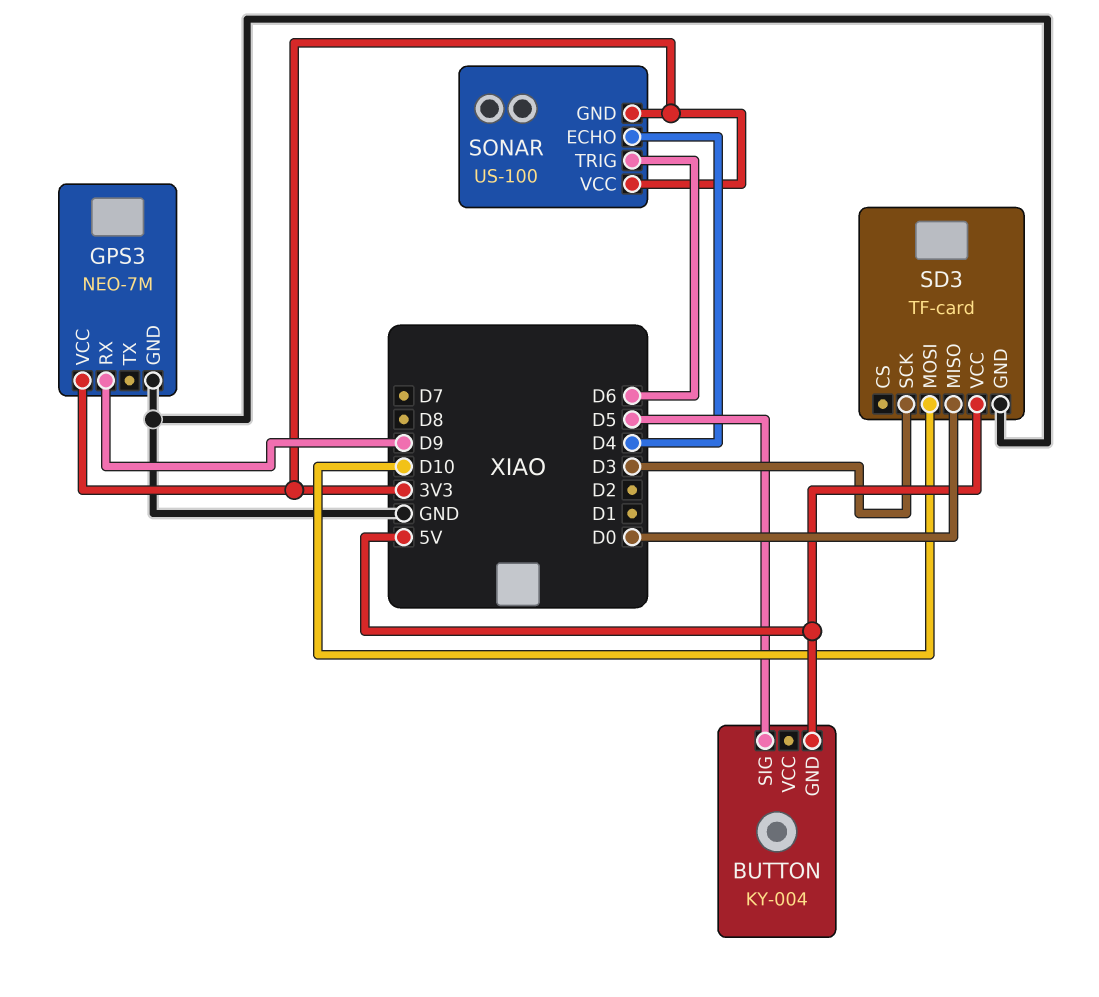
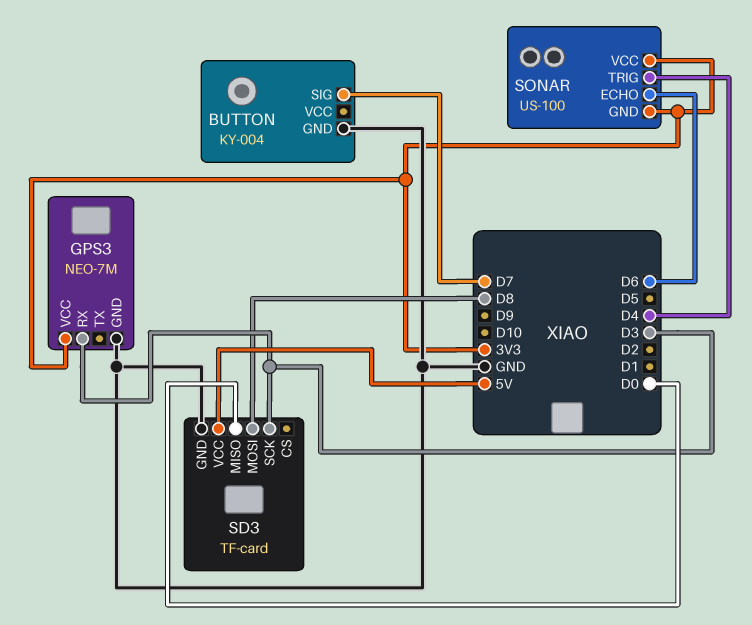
BUTTON pin GND: 5V -> GND
BUTTON pin SIG: D5 -> D7
GPS3 pin RX: D9 -> D3
SD3 pin MOSI: D10 -> D8
SONAR pin ECHO: D4 -> D6
SONAR pin TRIG: D6 -> D4

